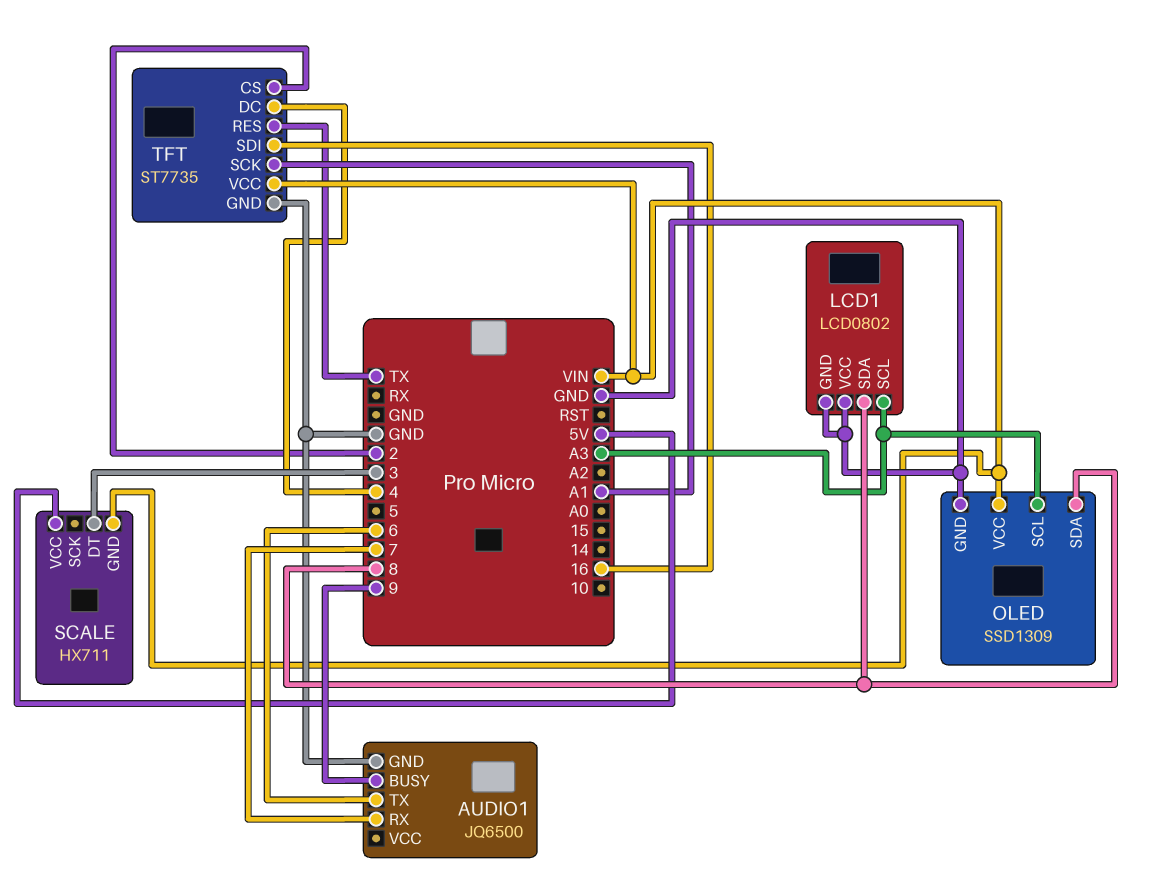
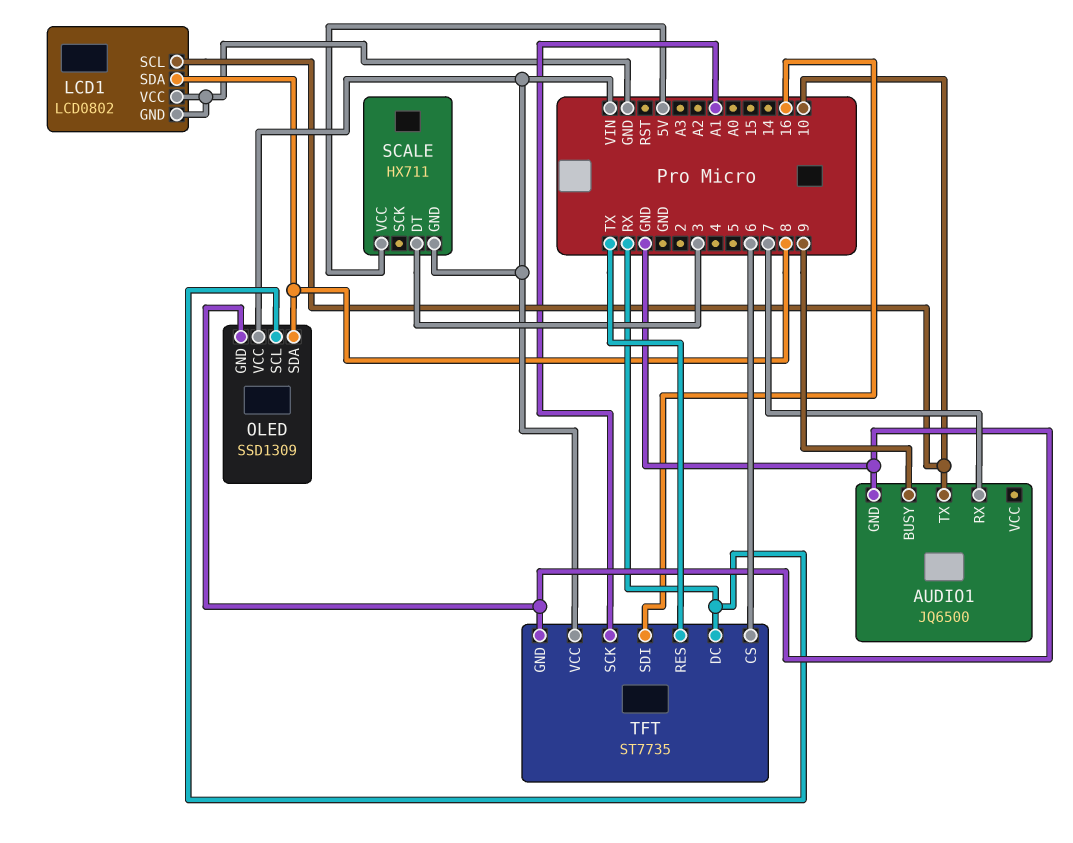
AUDIO1 pin TX: 6 -> 10
LCD1 pin SCL: A3 -> 10
OLED pin SCL: A3 -> RX
TFT pin CS: 2 -> 6
TFT pin DC: 4 -> RX

